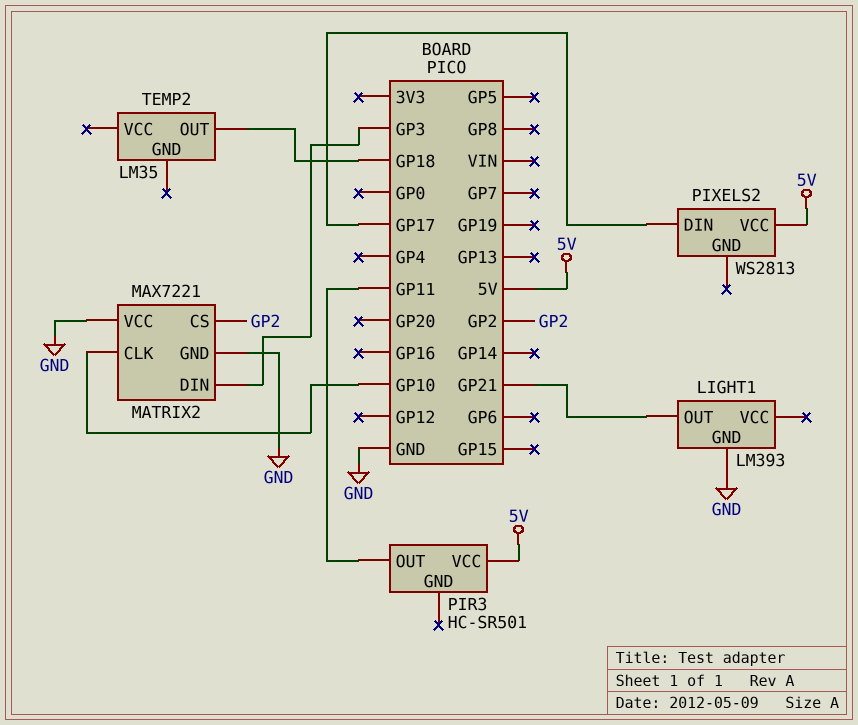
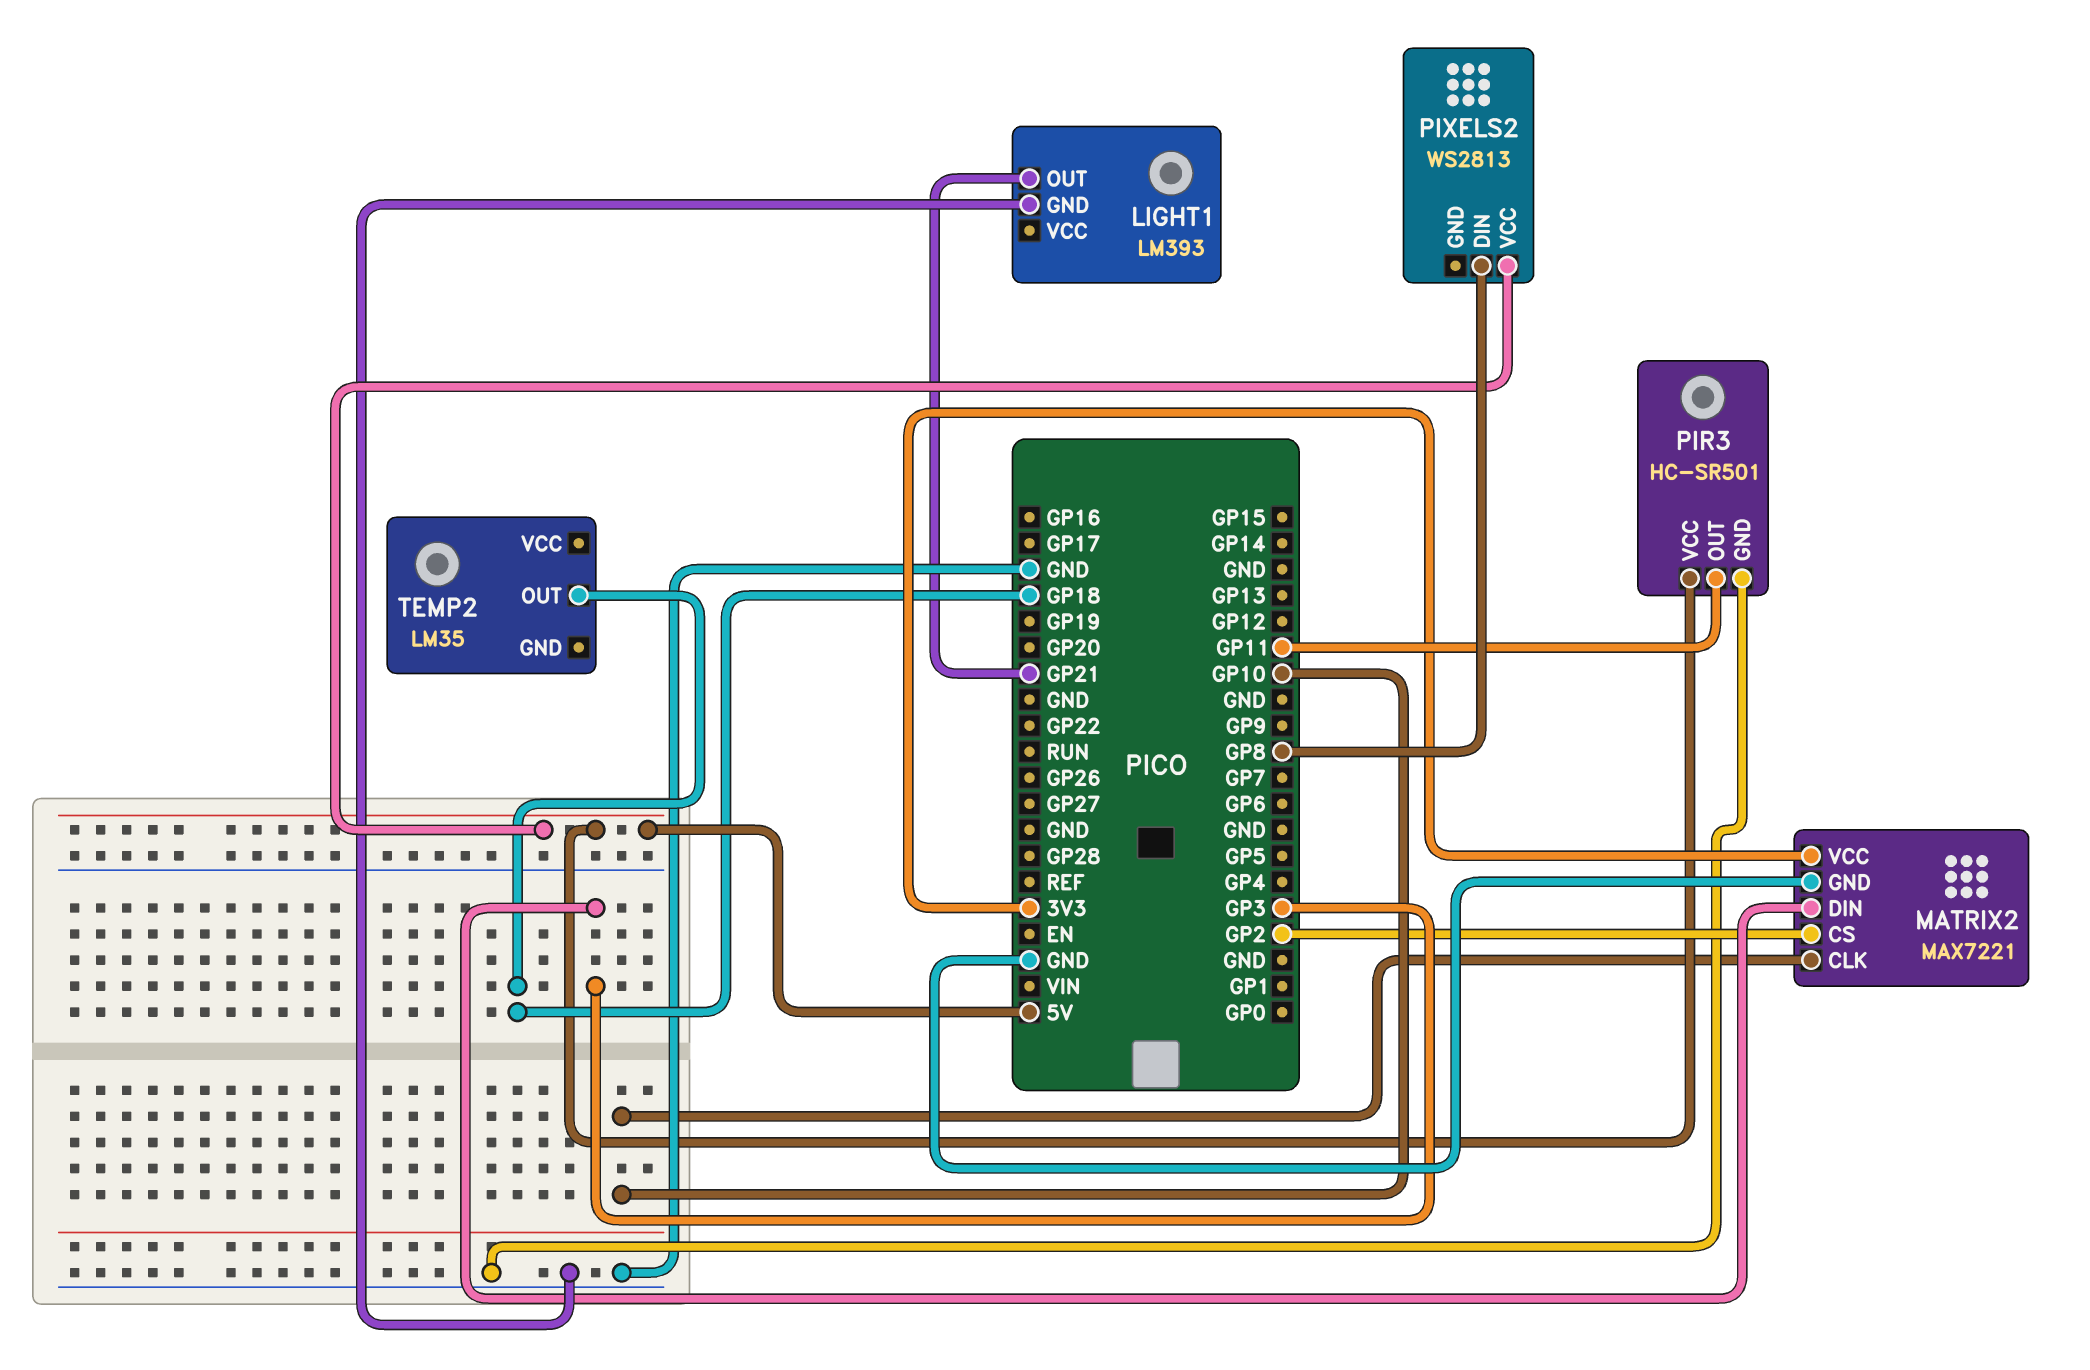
MATRIX2 pin VCC: GND -> 3V3
PIR3 pin GND: none -> GND
PIXELS2 pin DIN: GP17 -> GP8

